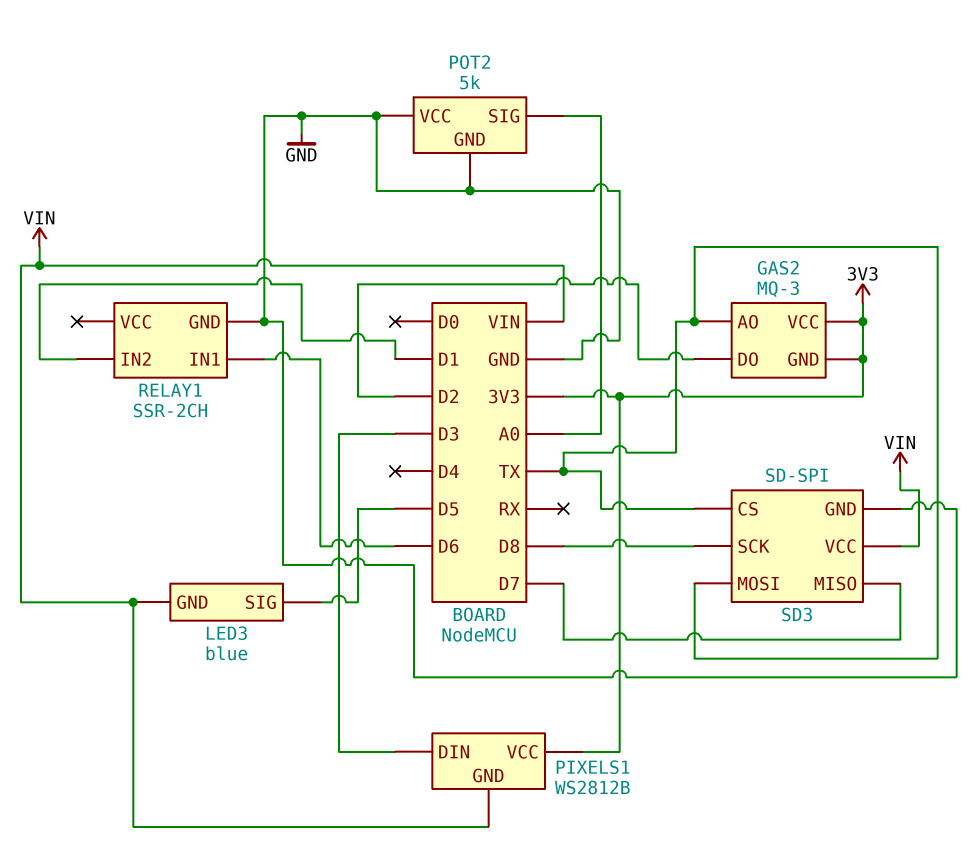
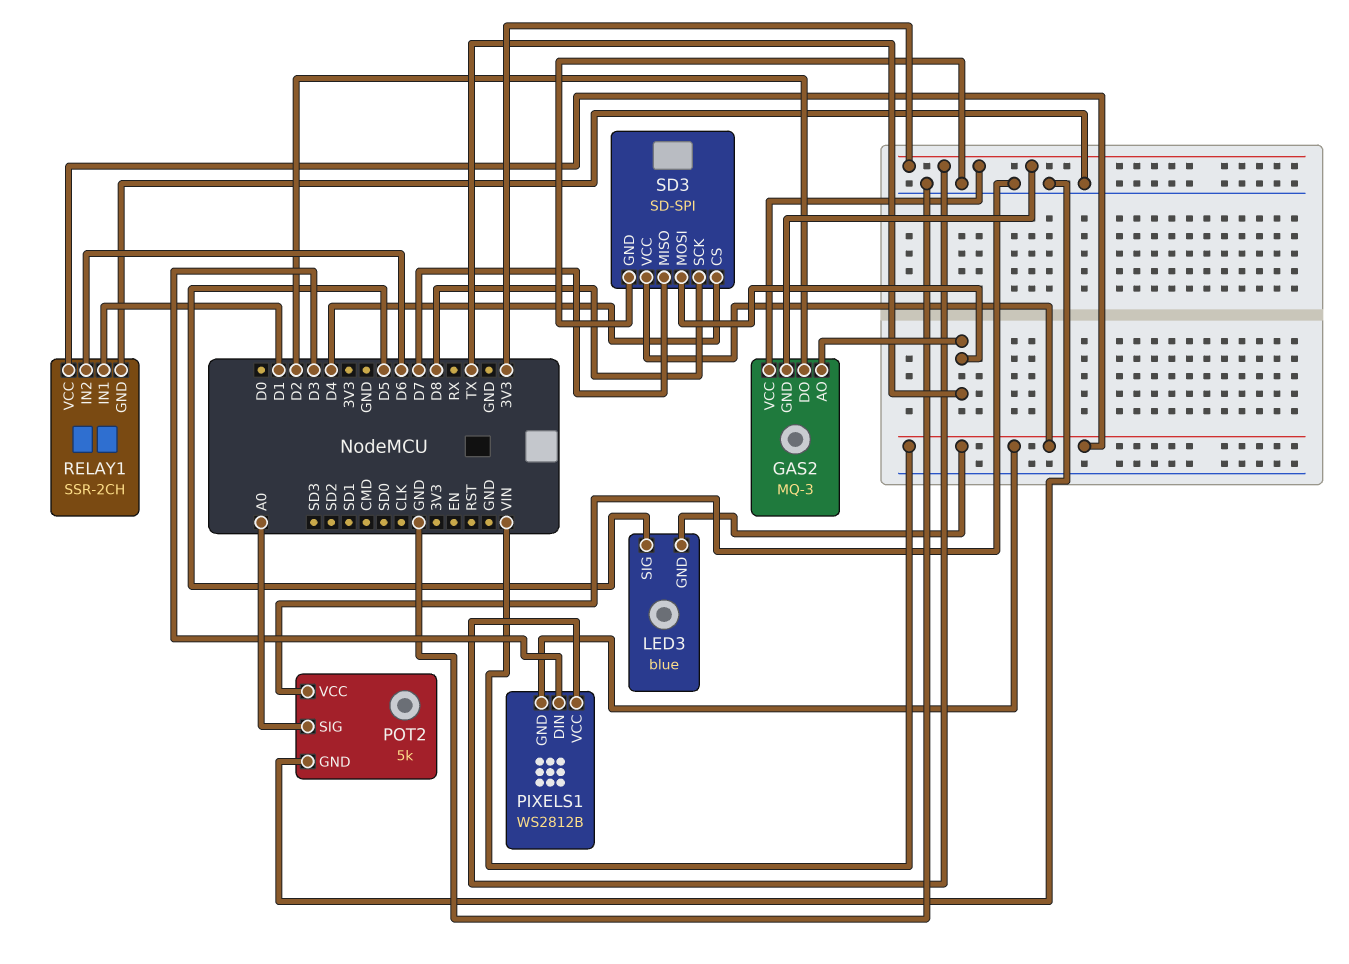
RELAY1 pin IN1: D6 -> D1
RELAY1 pin IN2: D1 -> D6
RELAY1 pin VCC: none -> VIN
SD3 pin CS: TX -> D4

